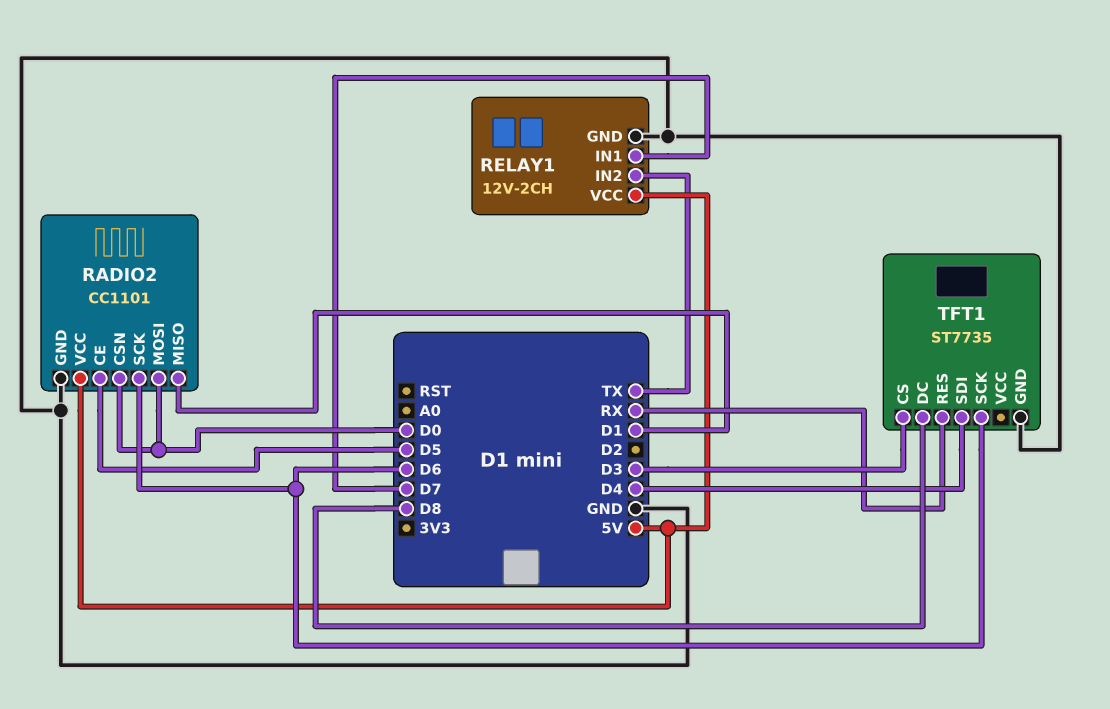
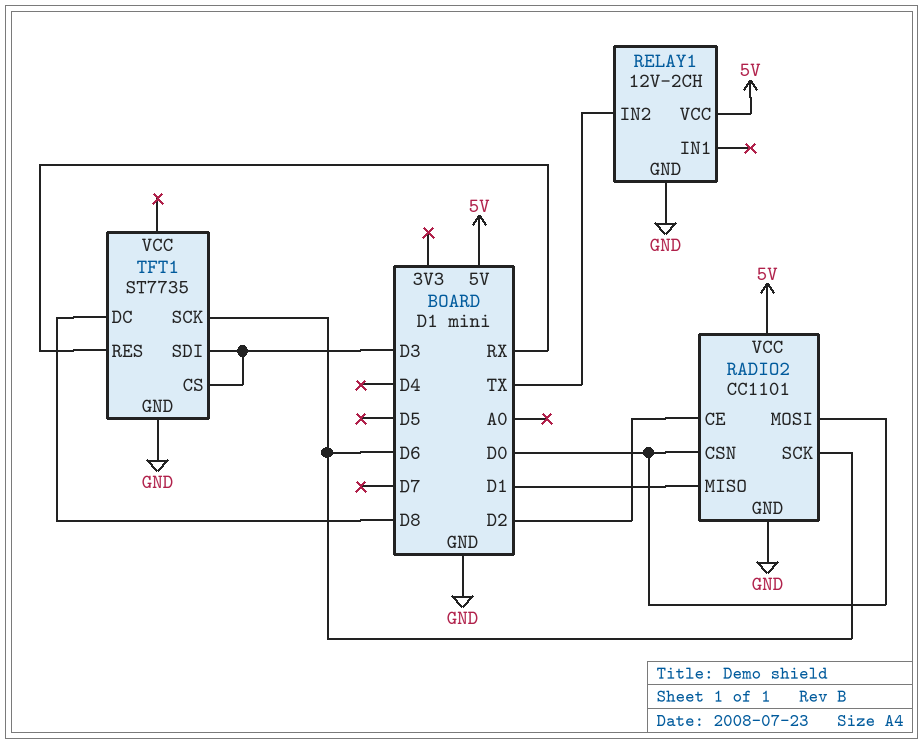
RADIO2 pin CE: D5 -> D2
RELAY1 pin IN1: D7 -> none
TFT1 pin SDI: D4 -> D3

